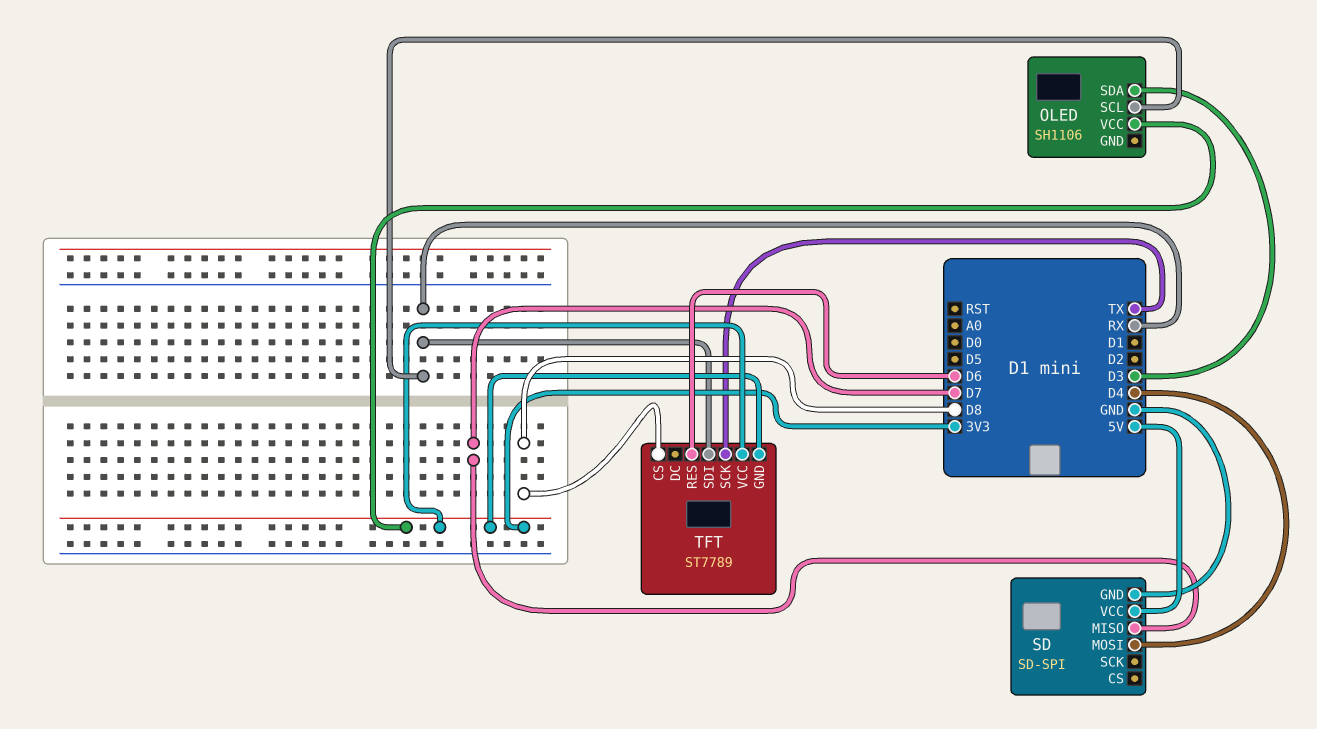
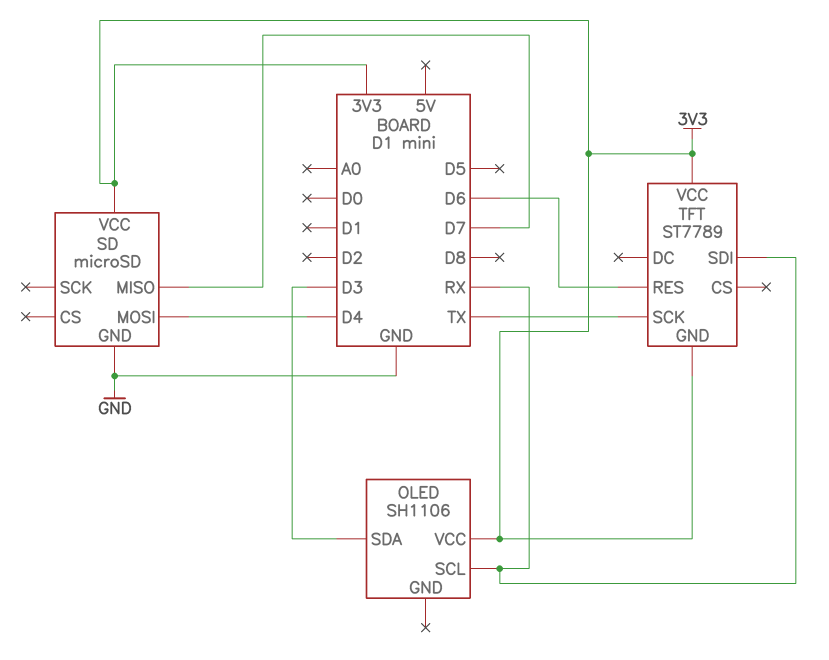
SD: SD-SPI -> microSD
SD pin VCC: 5V -> 3V3
TFT pin CS: D8 -> none

